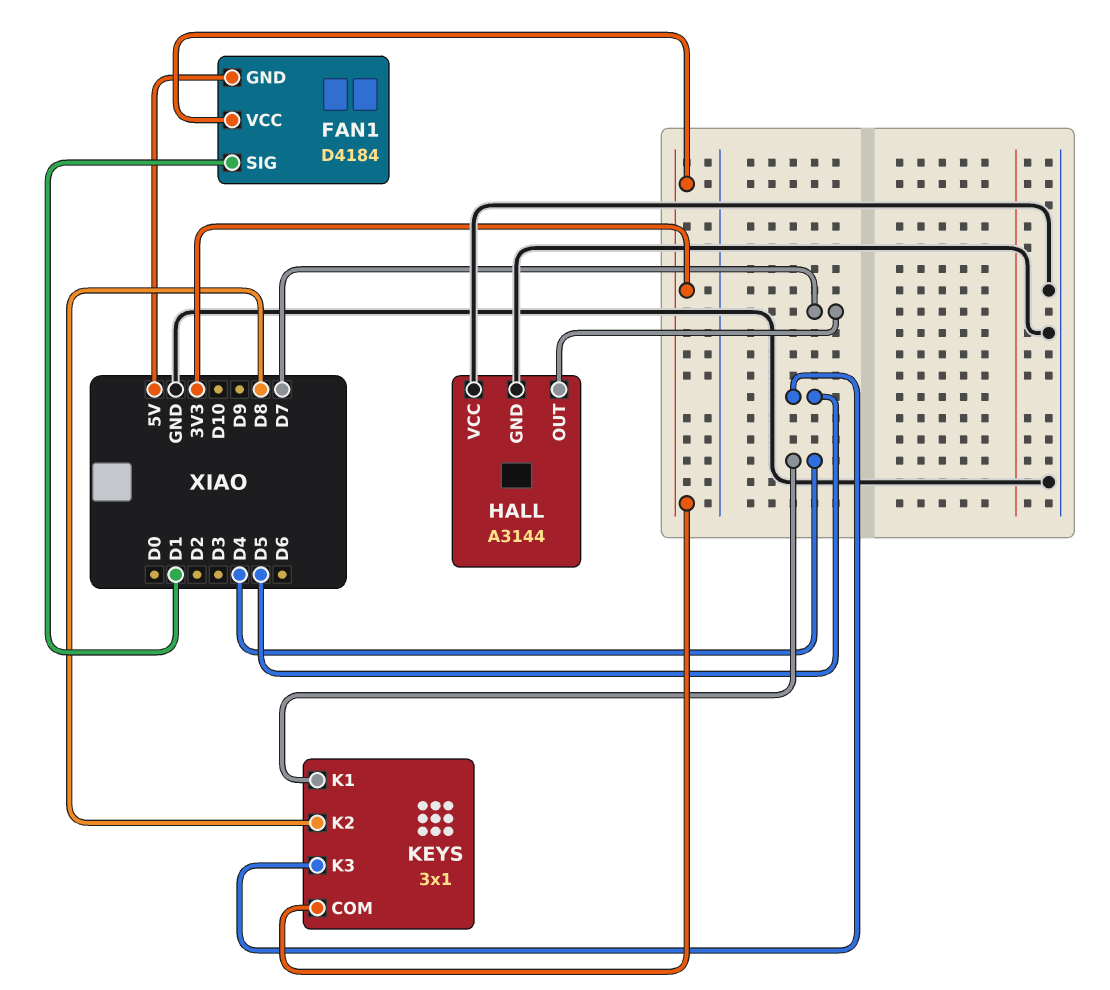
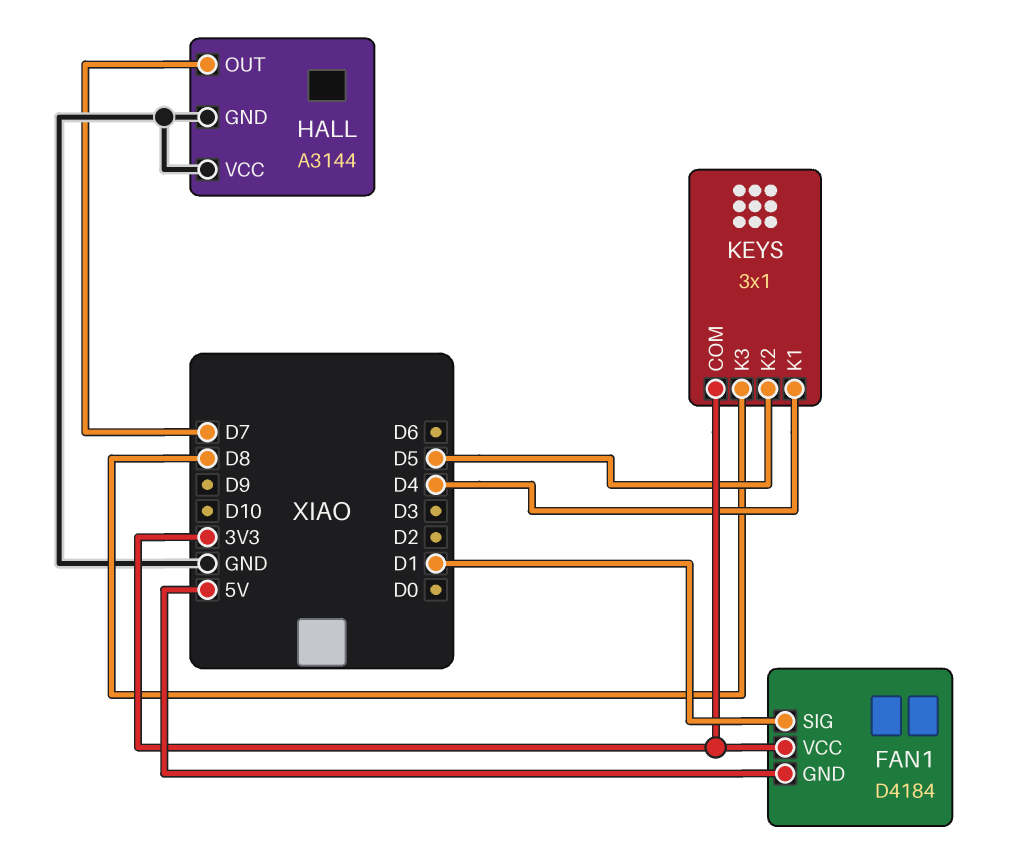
KEYS pin K2: D8 -> D5
KEYS pin K3: D5 -> D8

